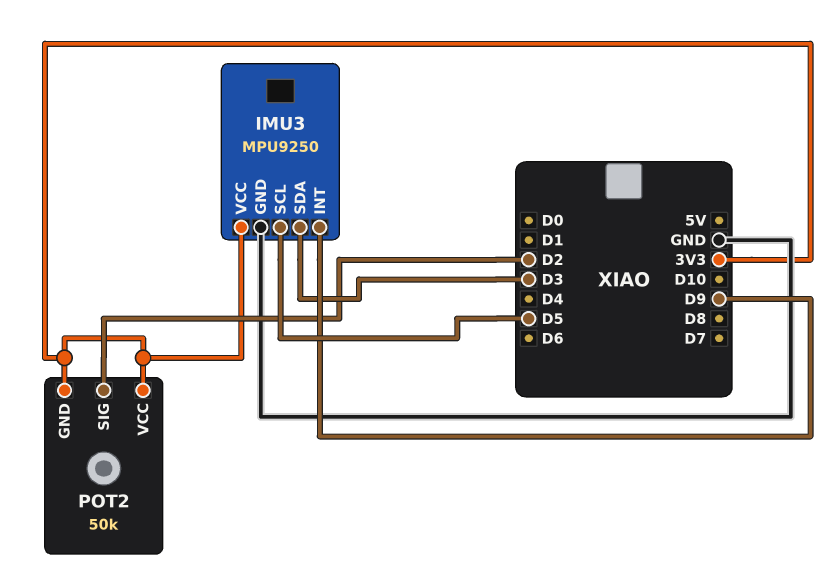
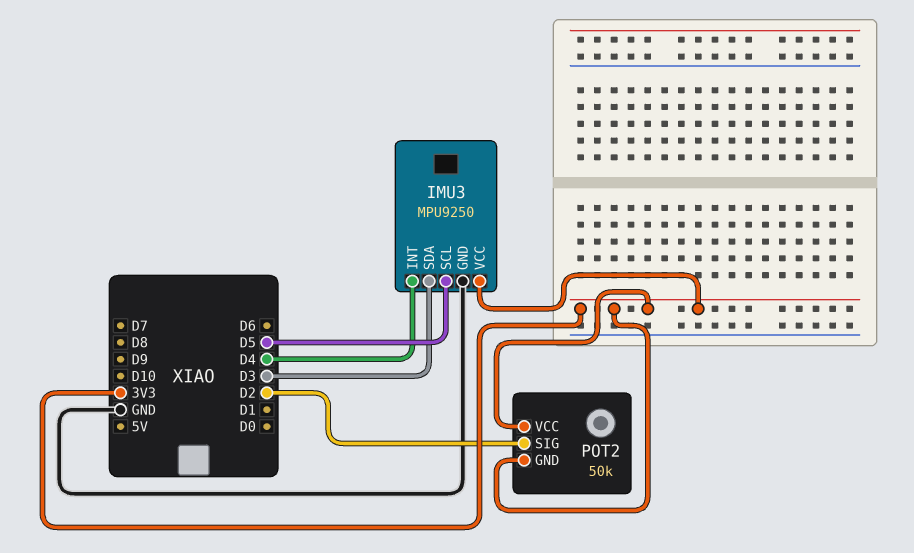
IMU3 pin INT: D9 -> D4

